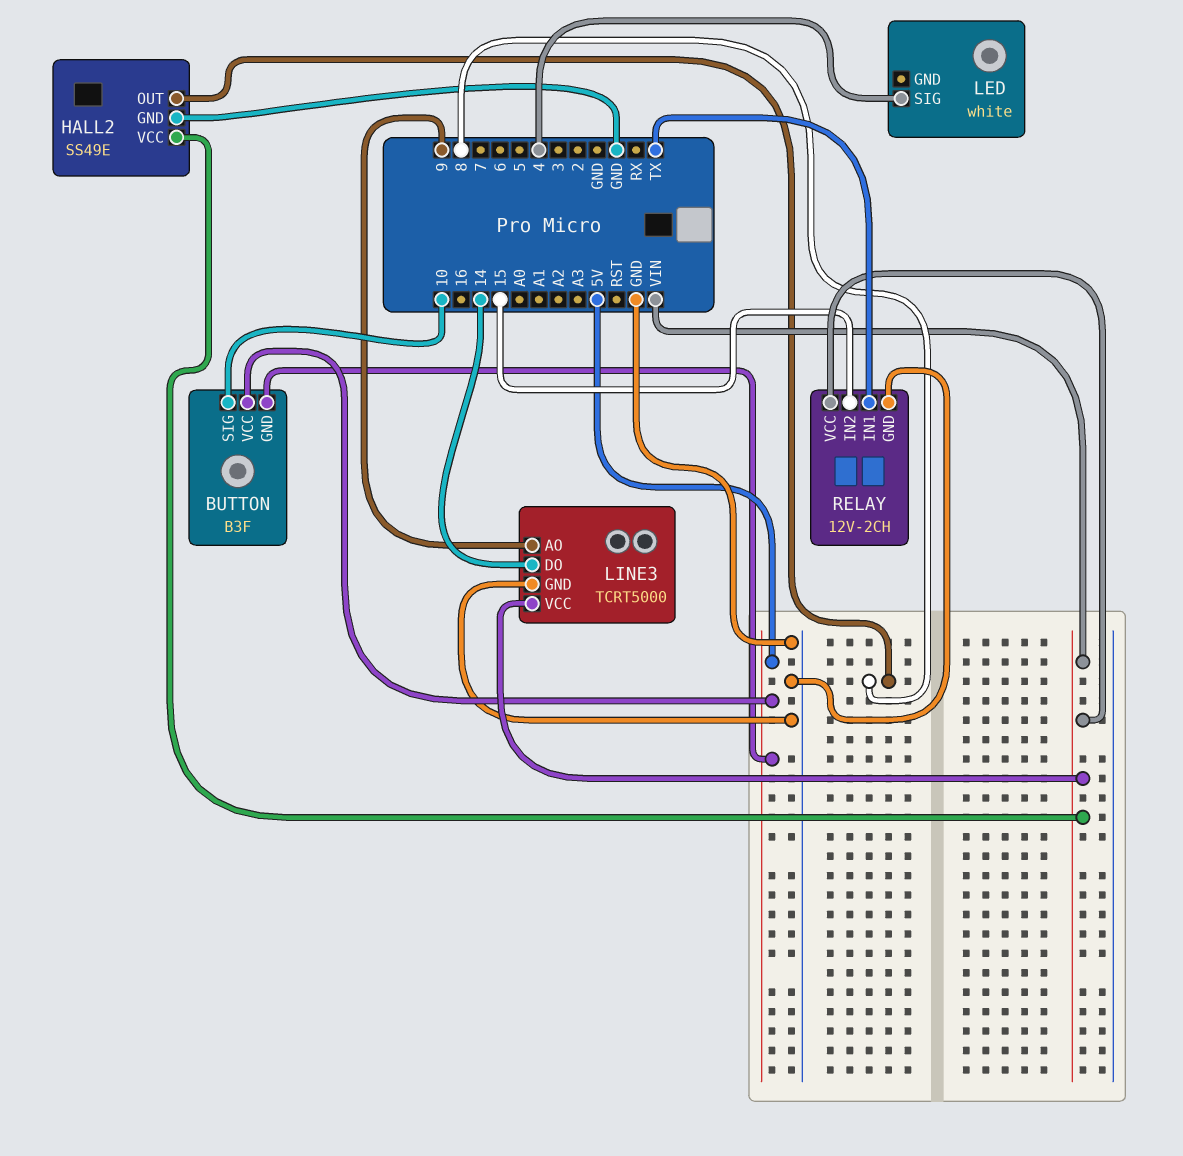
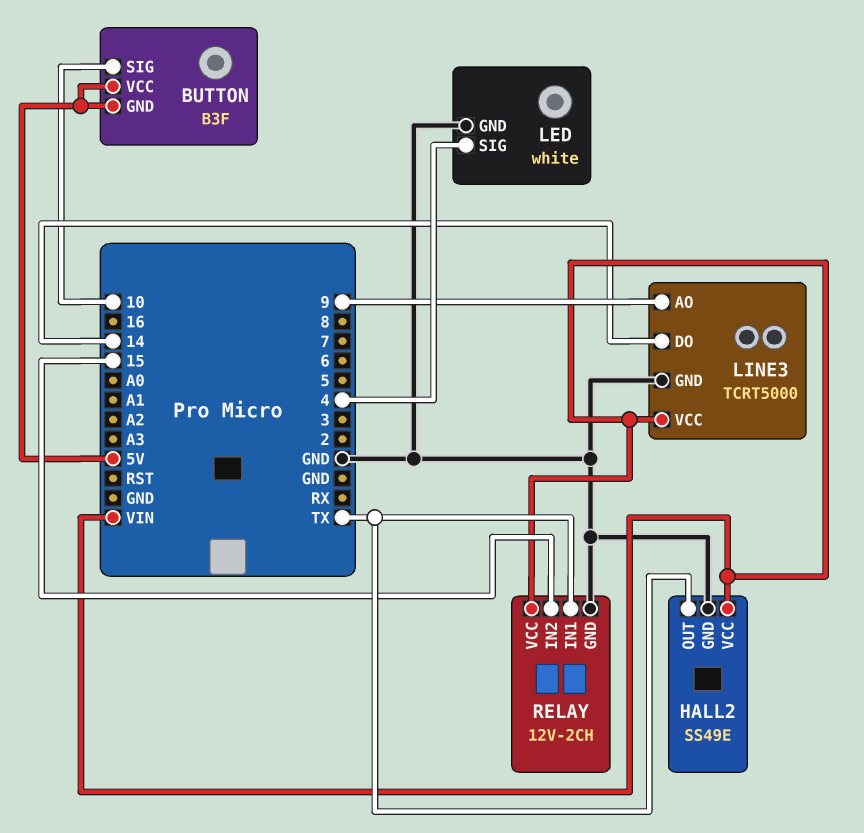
HALL2 pin OUT: 8 -> TX
LED pin GND: none -> GND

